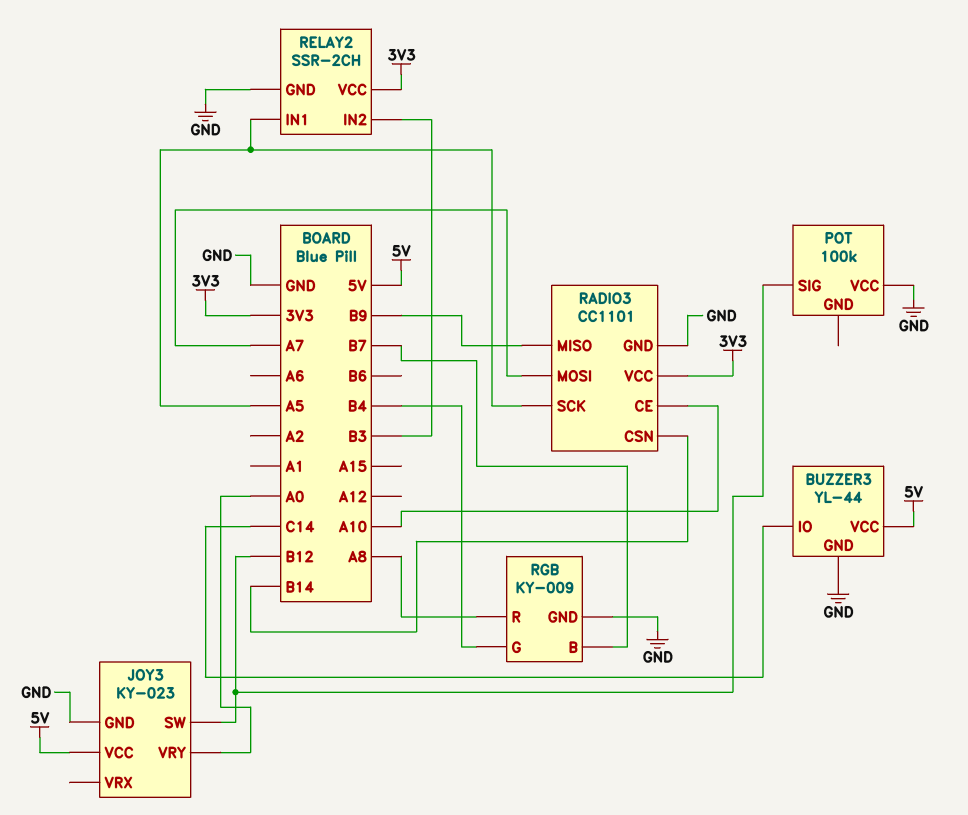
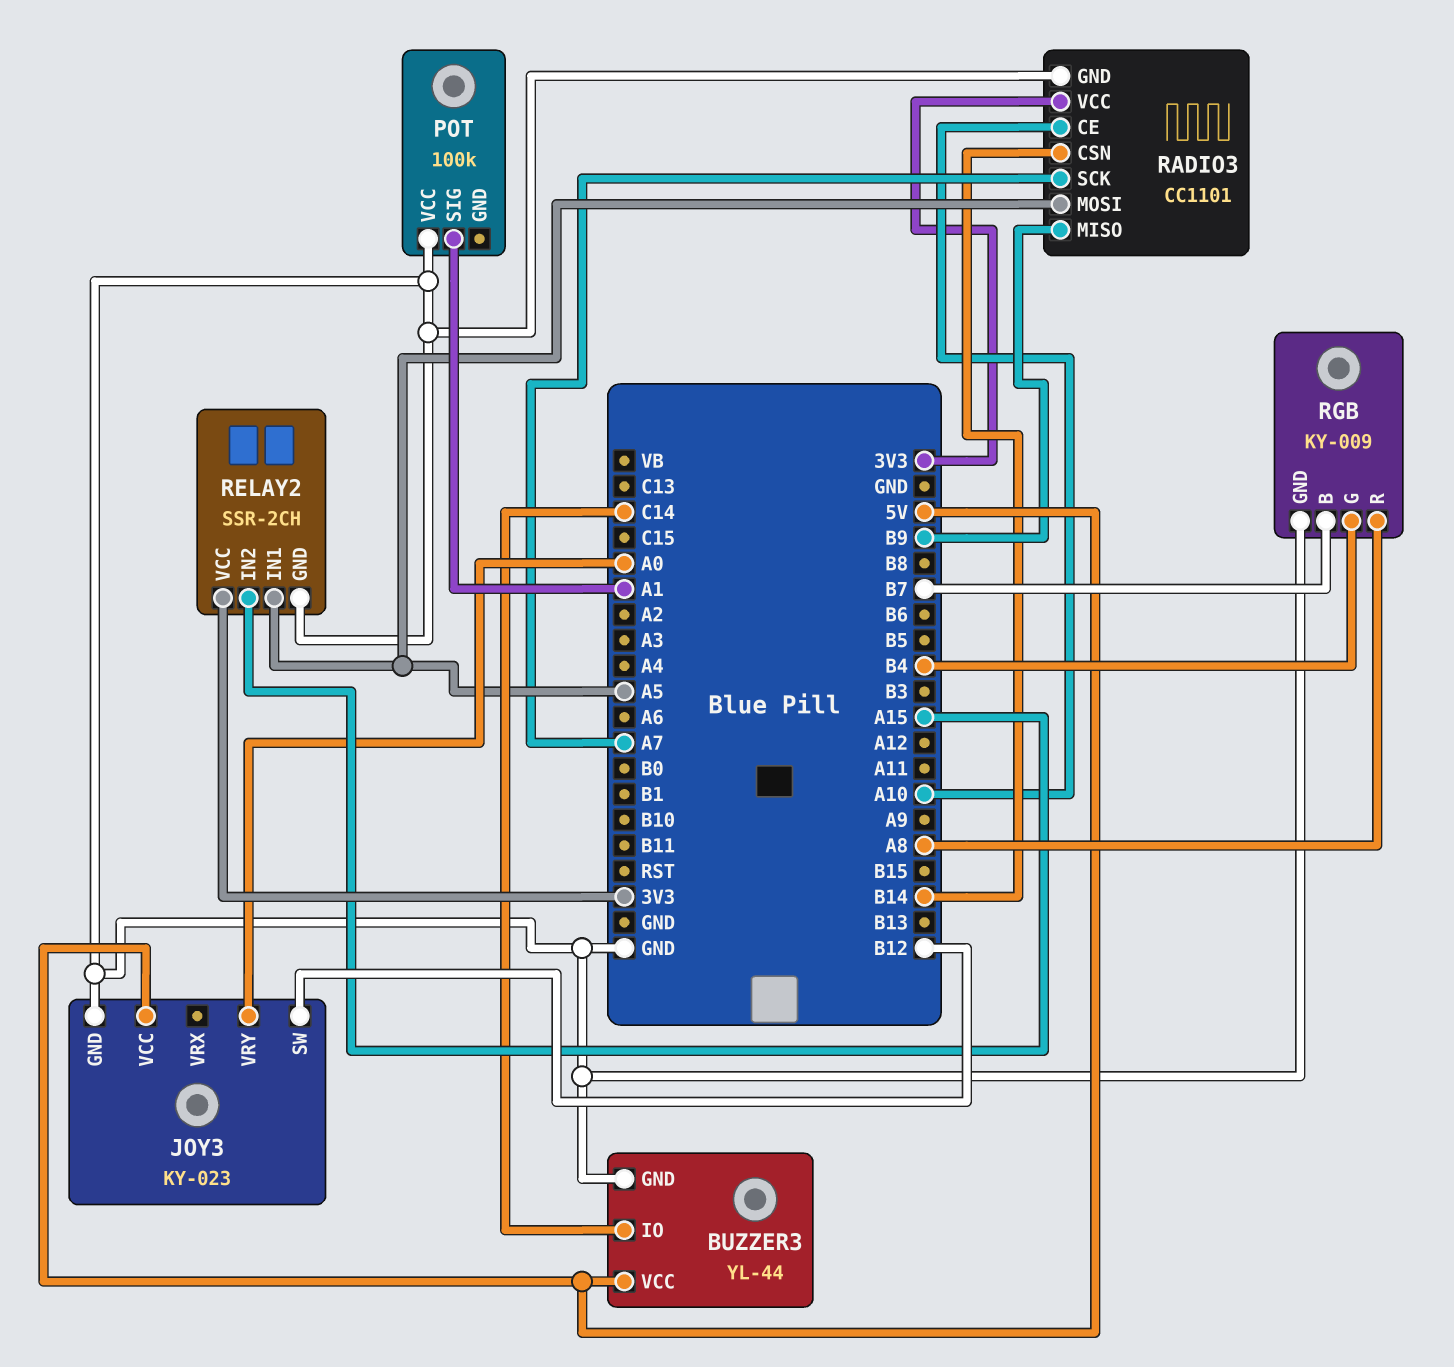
POT pin SIG: B12 -> A1
RADIO3 pin MOSI: A7 -> A5
RADIO3 pin SCK: A5 -> A7
RELAY2 pin IN2: B3 -> A15

